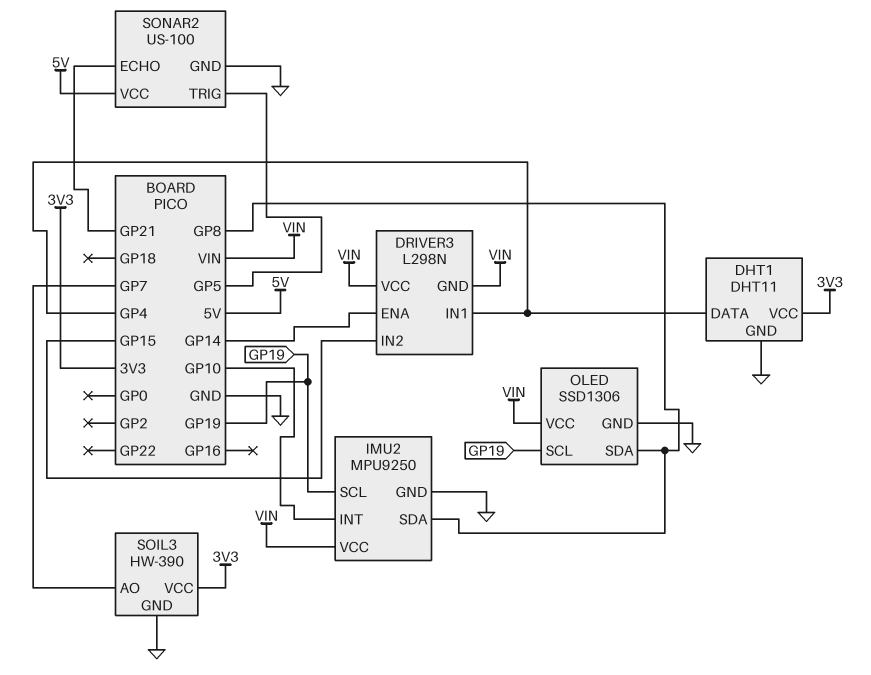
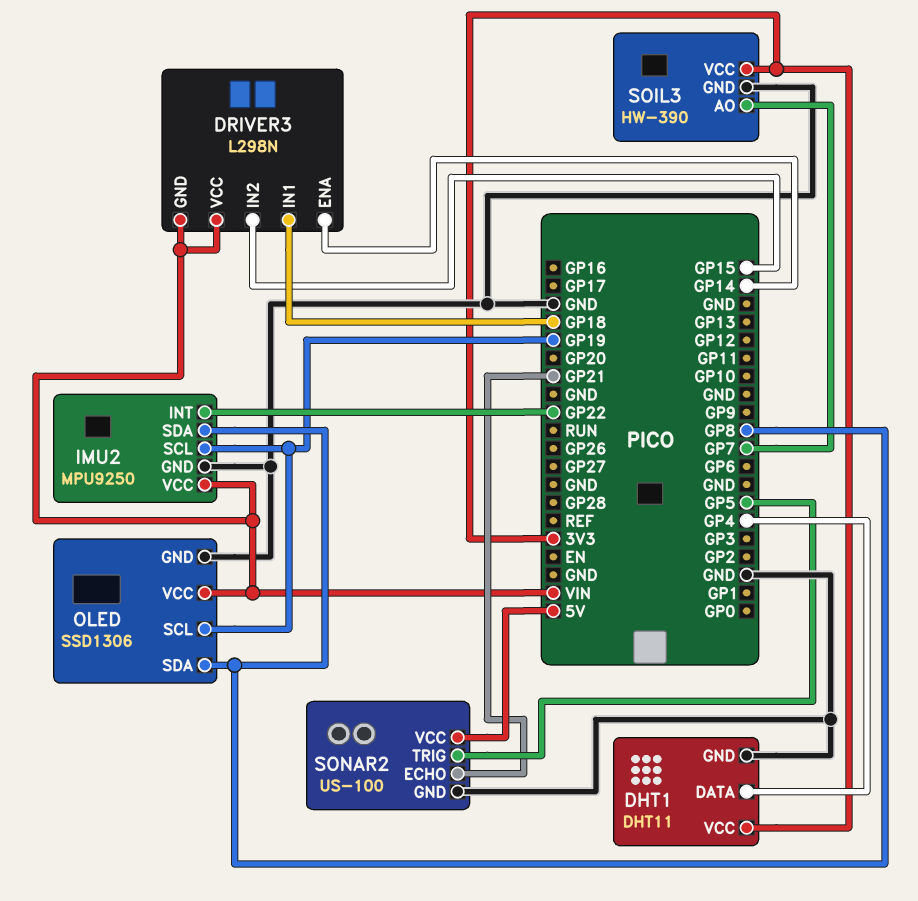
DRIVER3 pin IN1: GP4 -> GP18
IMU2 pin INT: GP10 -> GP22

